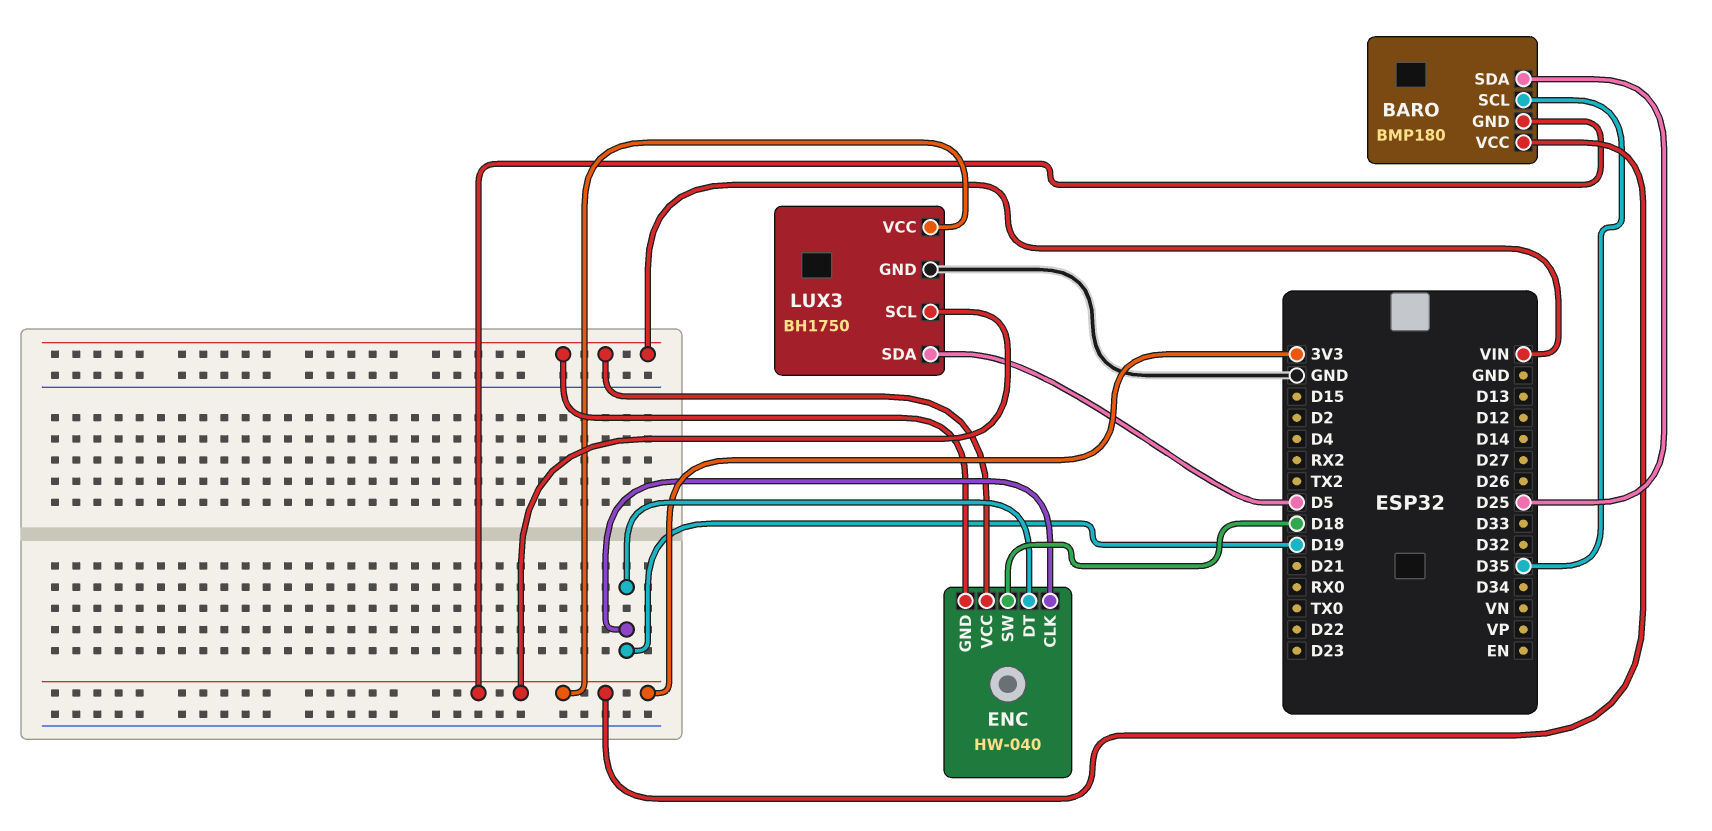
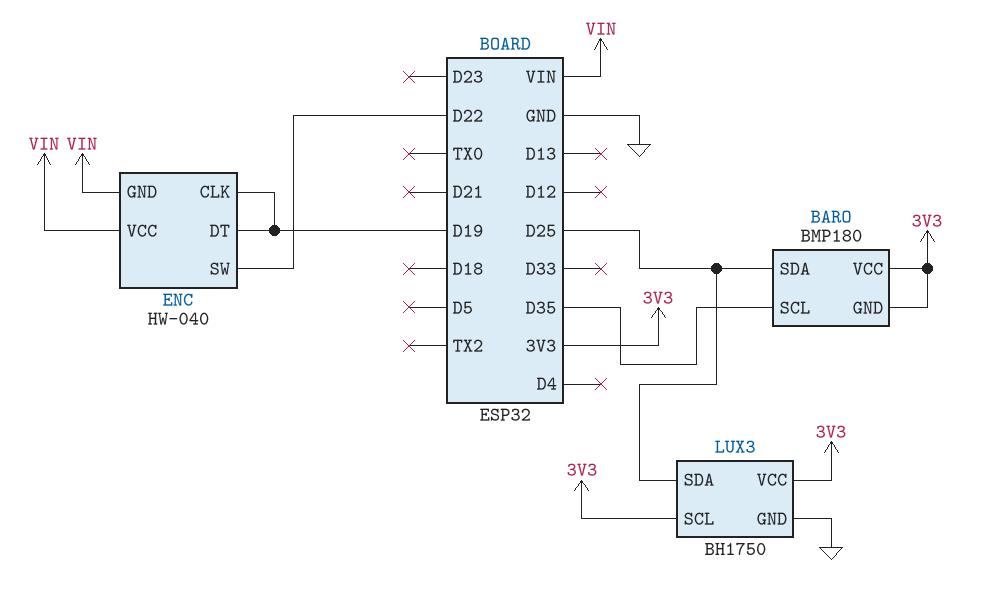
ENC pin SW: D18 -> D22
LUX3 pin SDA: D5 -> D25

